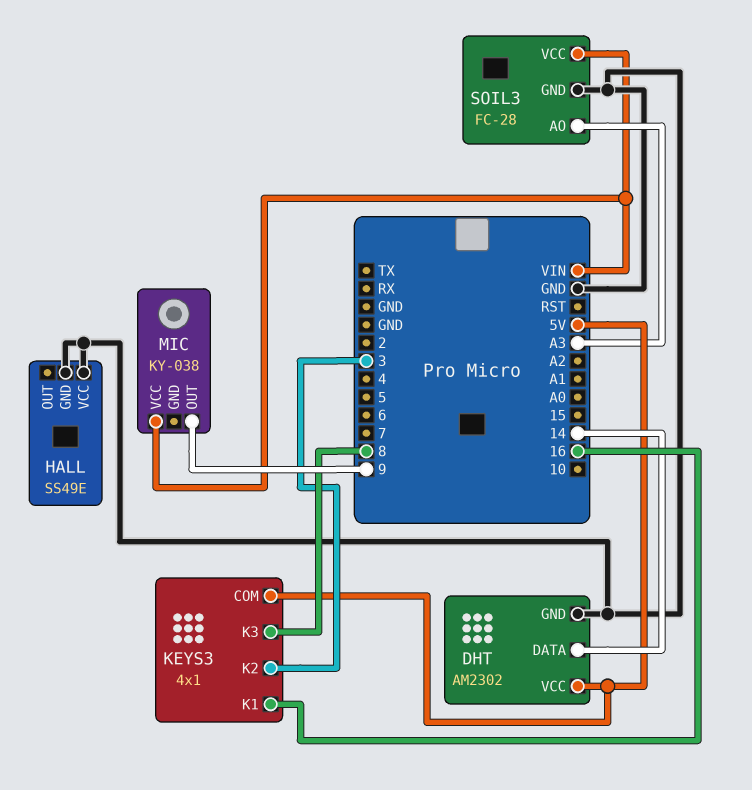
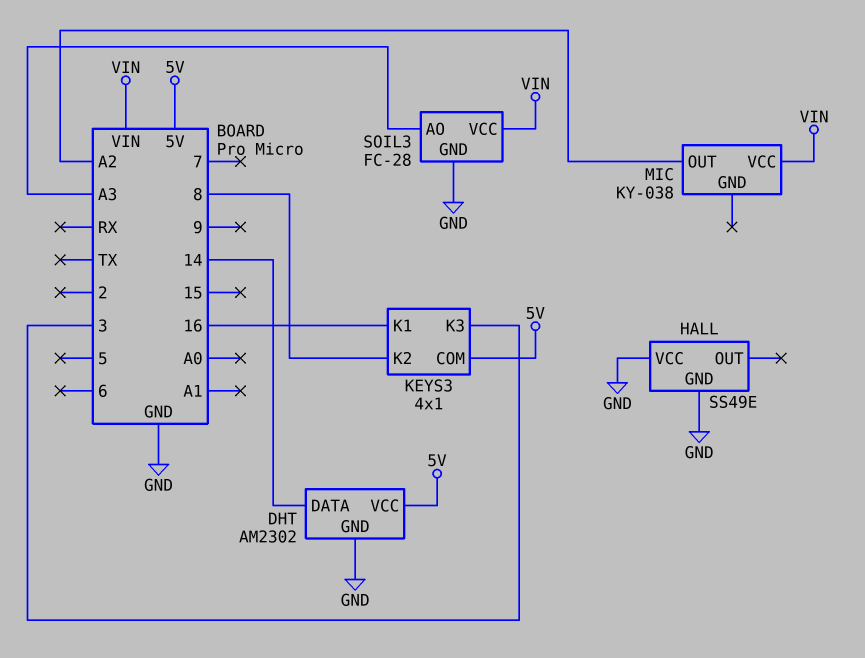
KEYS3 pin K2: 3 -> 8
KEYS3 pin K3: 8 -> 3
MIC pin OUT: 9 -> A2

